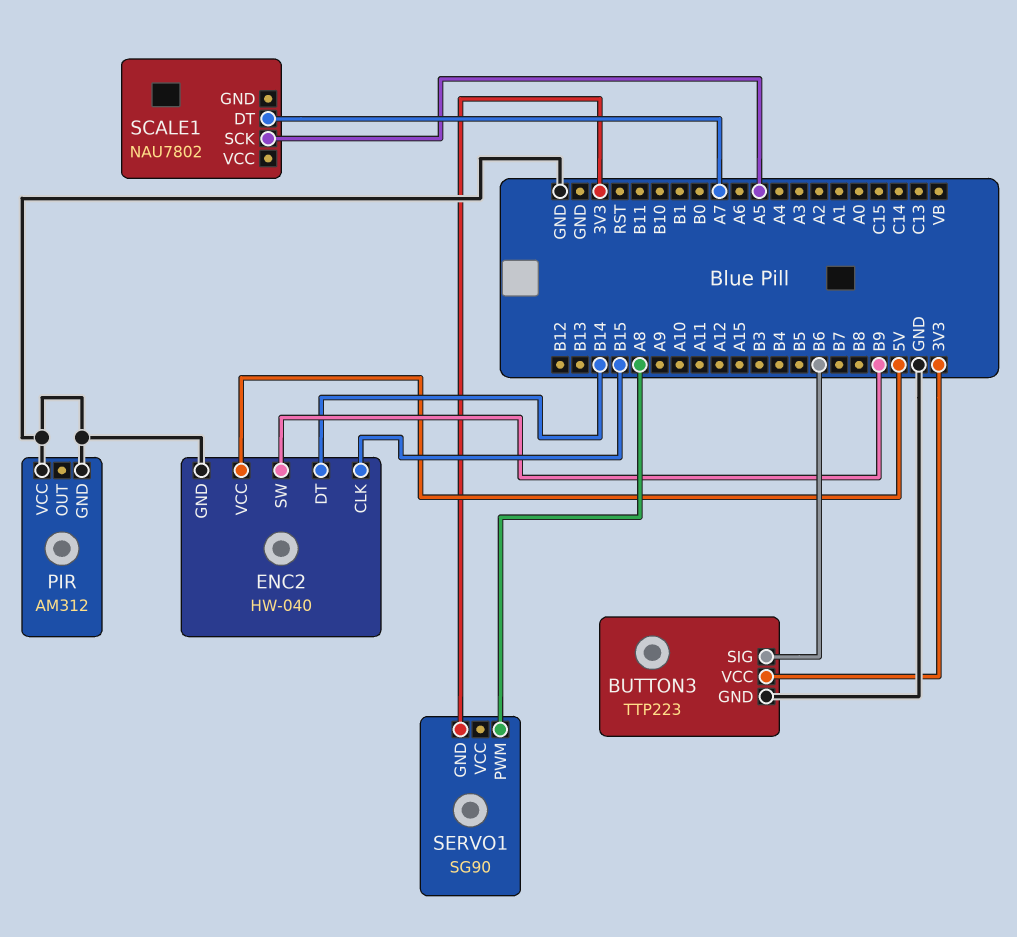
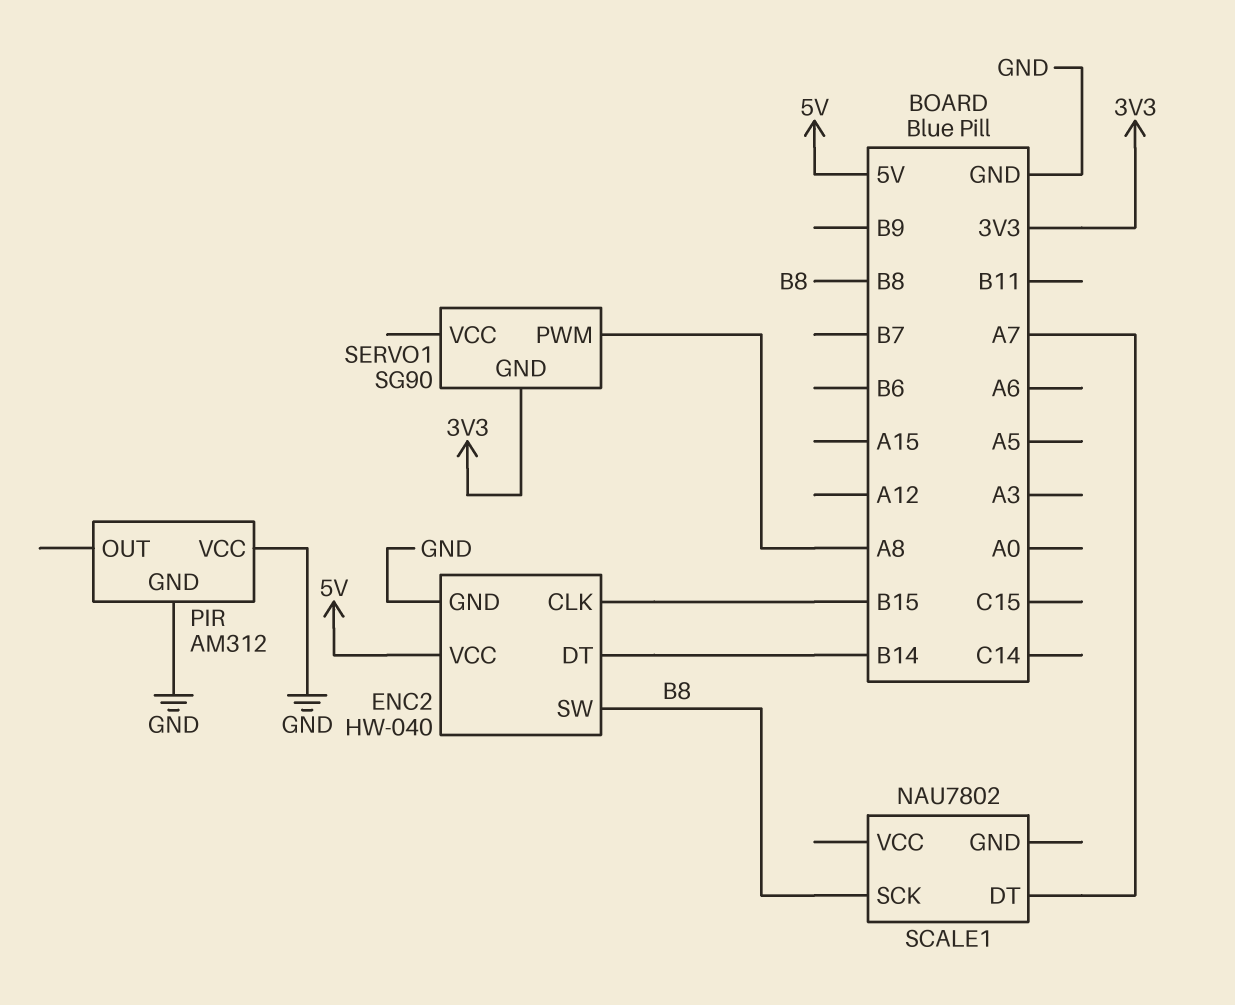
BUTTON3: TTP223 -> none
BUTTON3 pin GND: GND -> none
BUTTON3 pin SIG: B6 -> none
BUTTON3 pin VCC: 3V3 -> none
ENC2 pin SW: B9 -> B8
SCALE1 pin SCK: A5 -> B8

